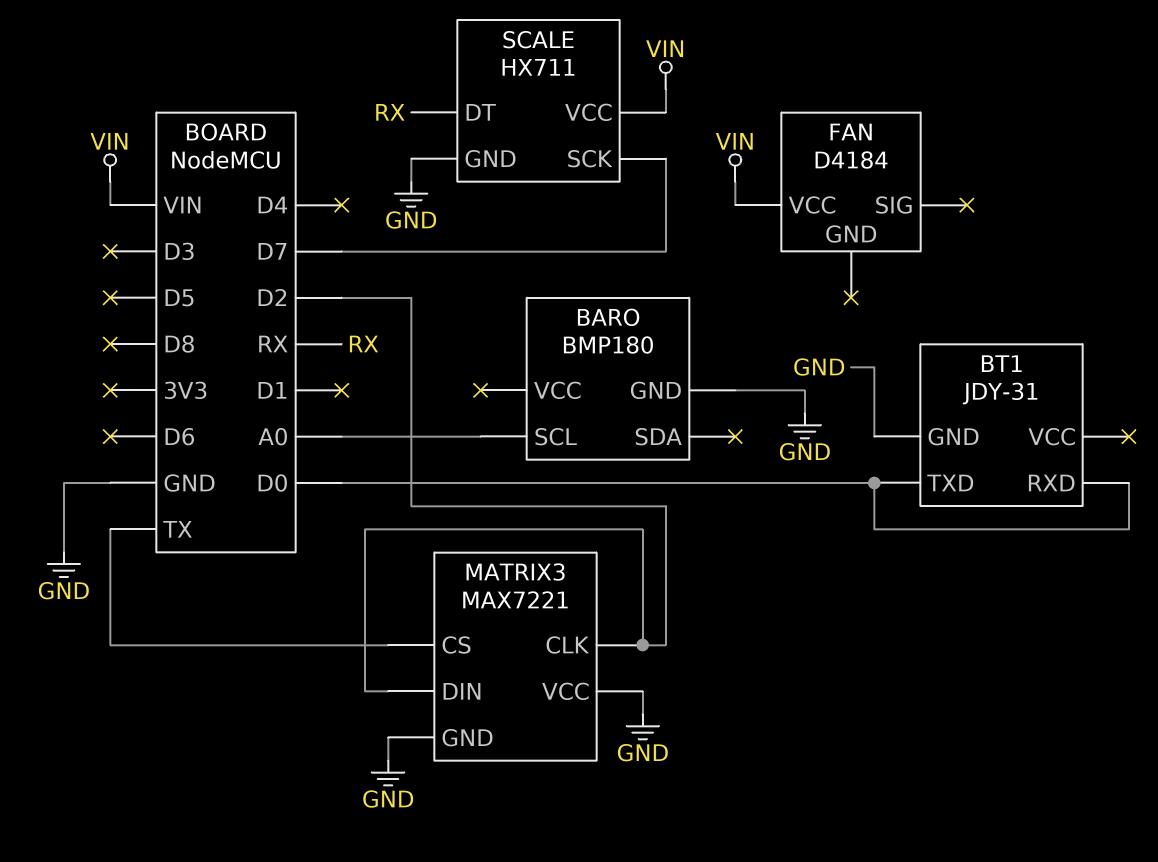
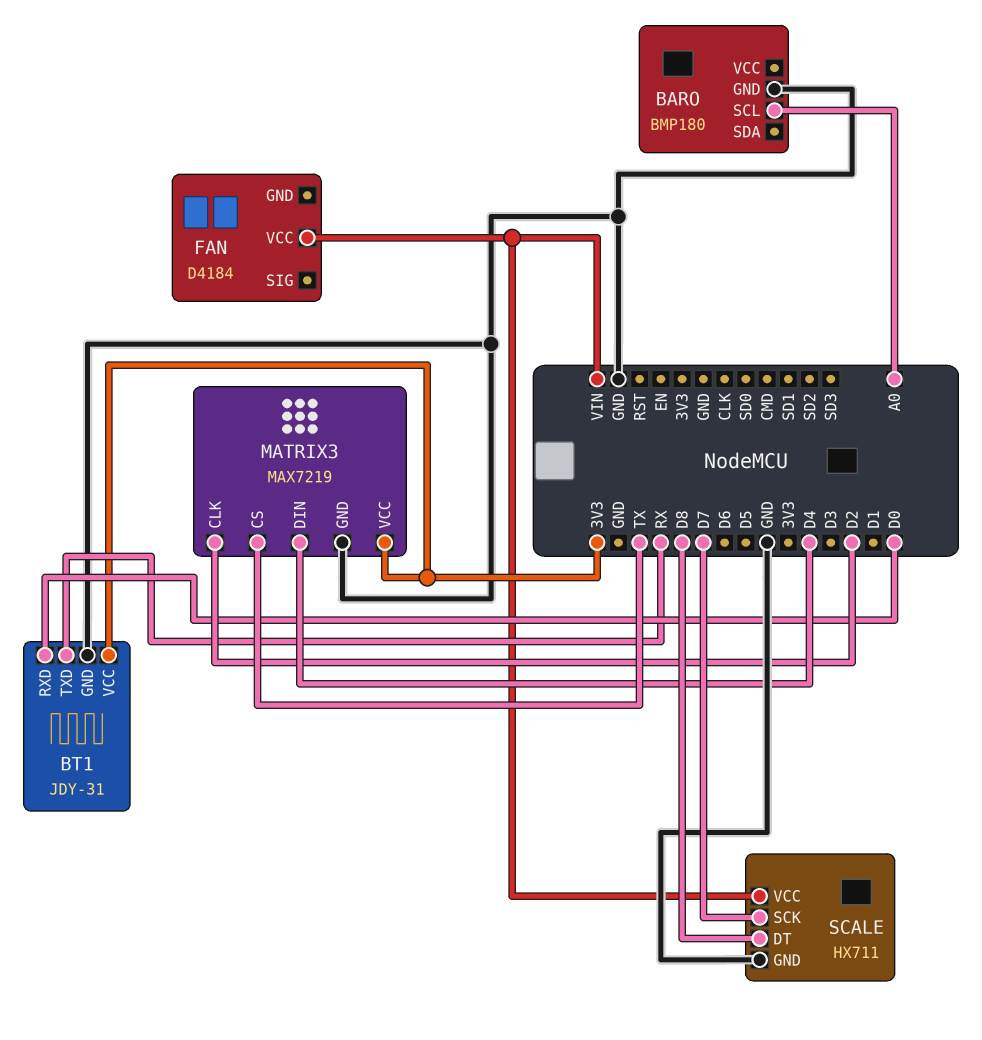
BT1 pin TXD: D0 -> RX
BT1 pin VCC: none -> 3V3
MATRIX3: MAX7221 -> MAX7219
MATRIX3 pin DIN: D2 -> D4
MATRIX3 pin VCC: GND -> 3V3
SCALE pin DT: RX -> D8

